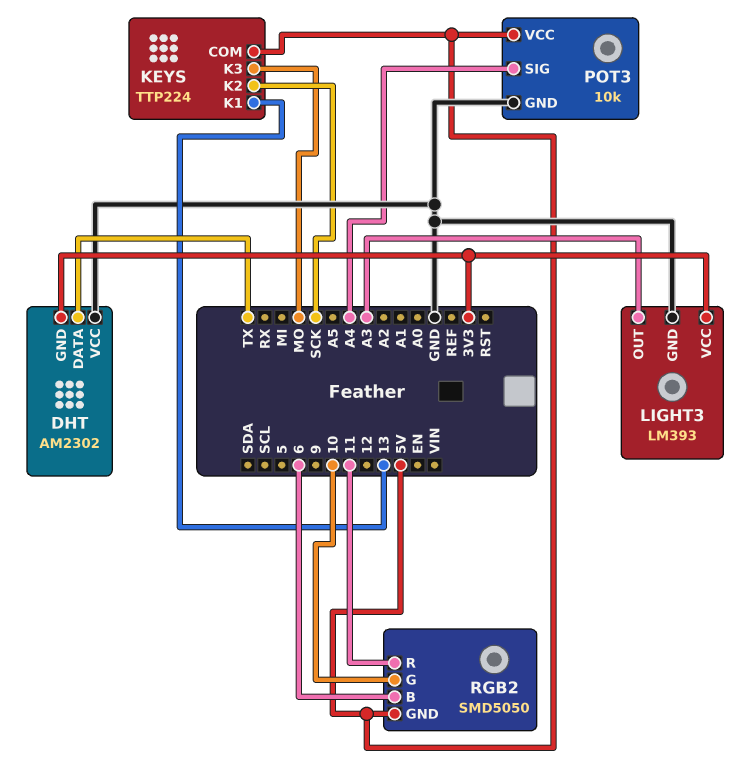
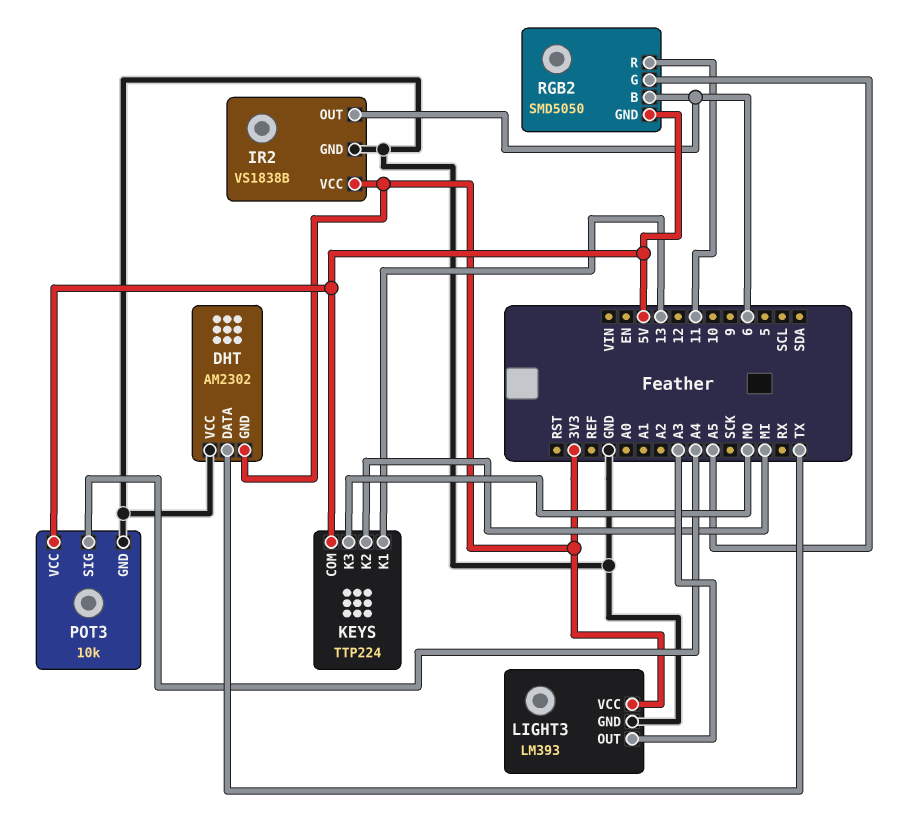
IR2: none -> VS1838B
IR2 pin GND: none -> GND
IR2 pin OUT: none -> 6
IR2 pin VCC: none -> 3V3
KEYS pin K2: SCK -> MI
RGB2 pin G: 10 -> A5

